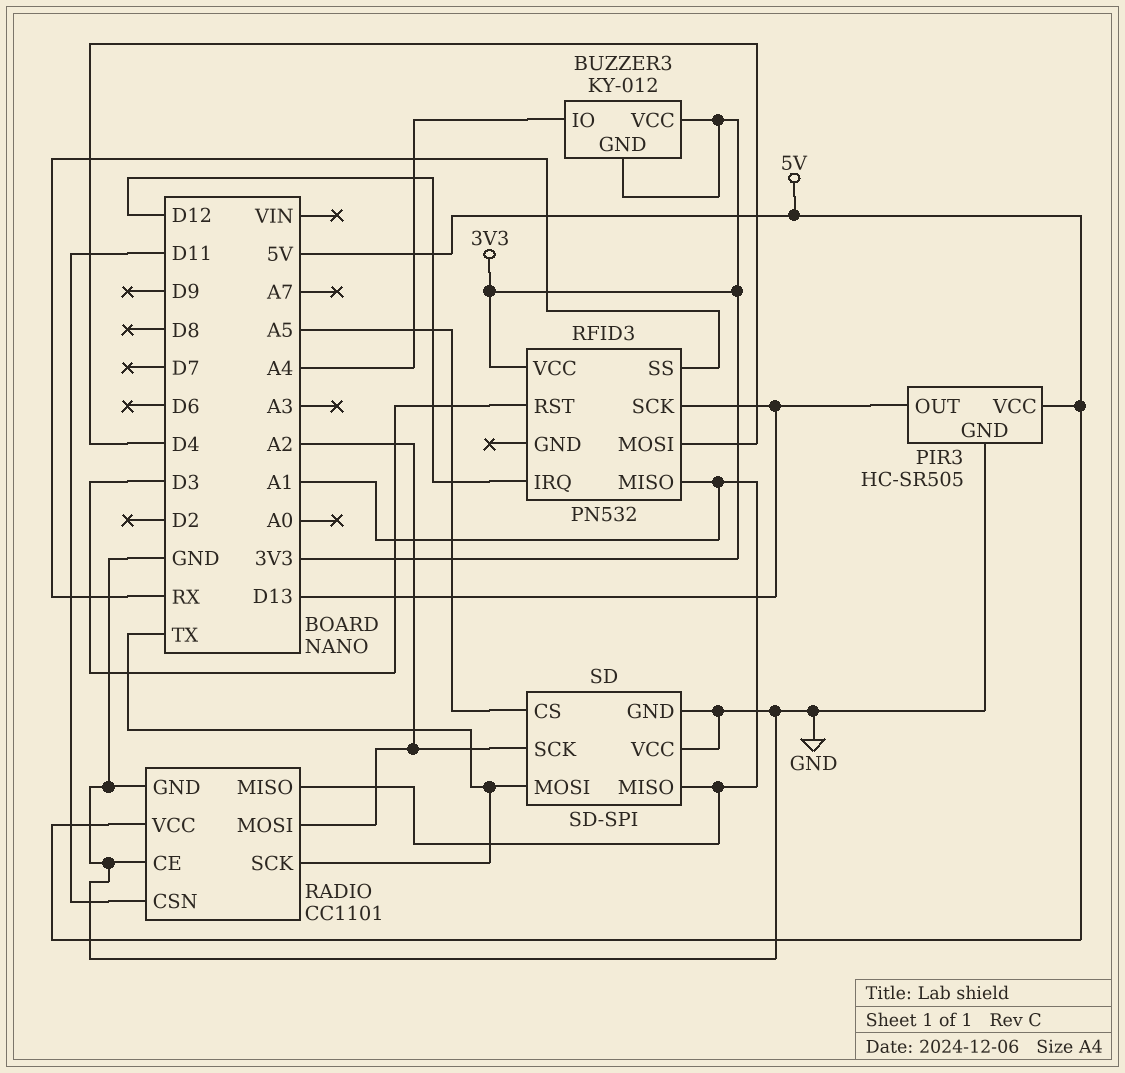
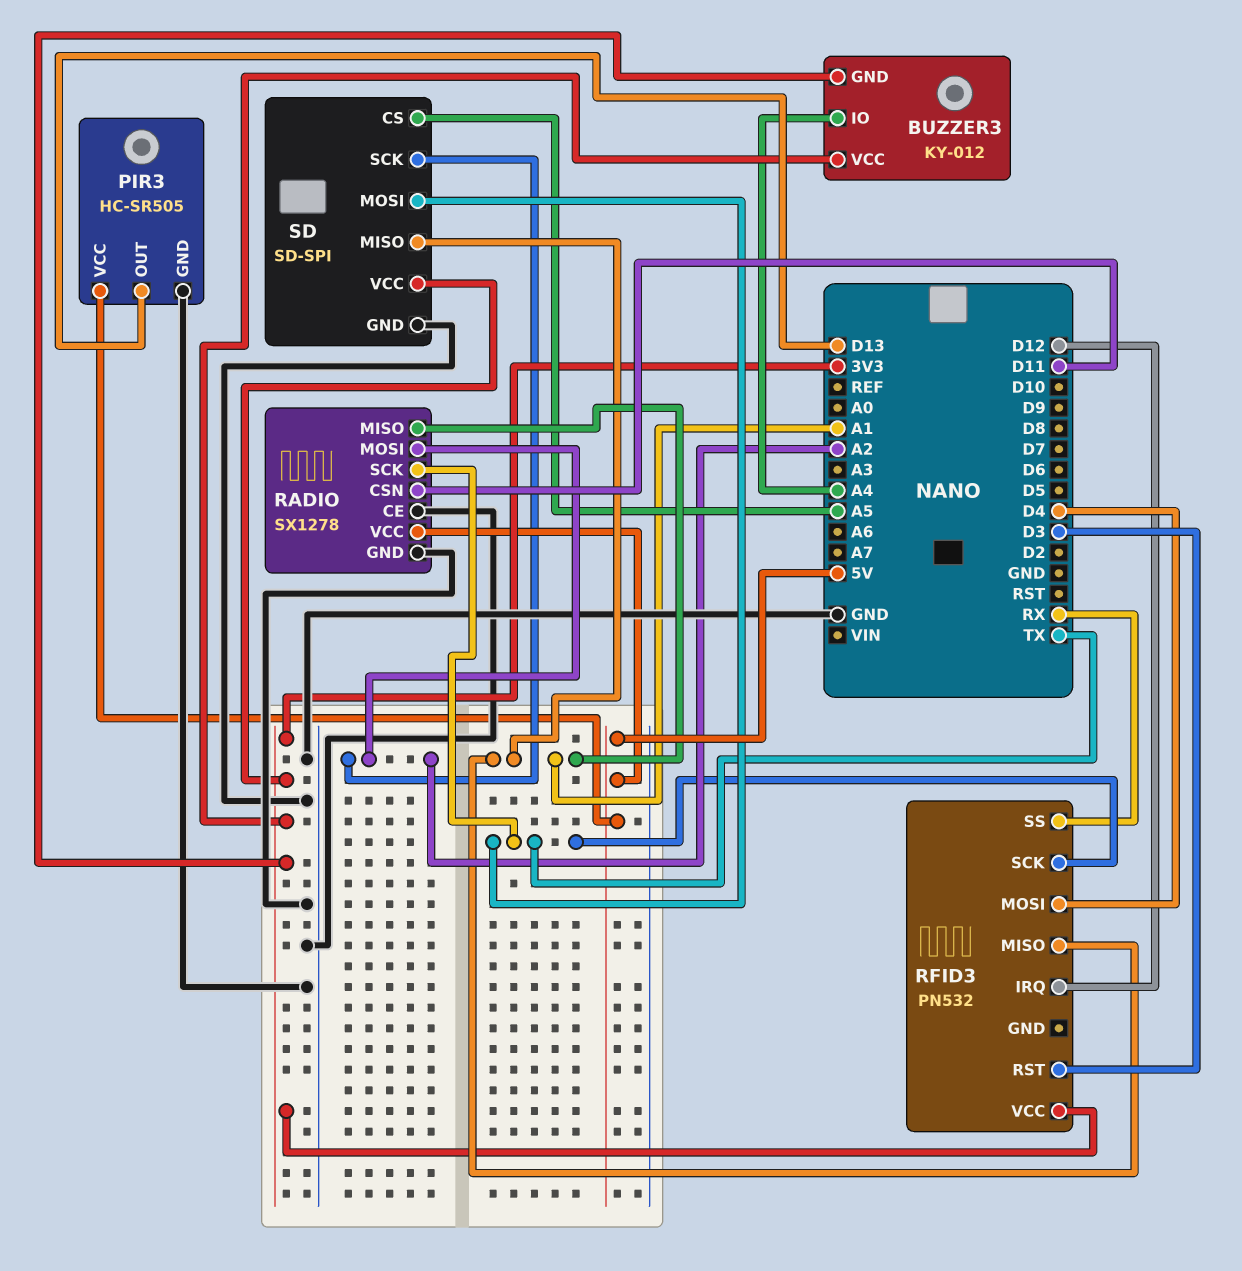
RADIO: CC1101 -> SX1278
RFID3 pin SCK: D13 -> TX
SD pin VCC: GND -> 3V3

